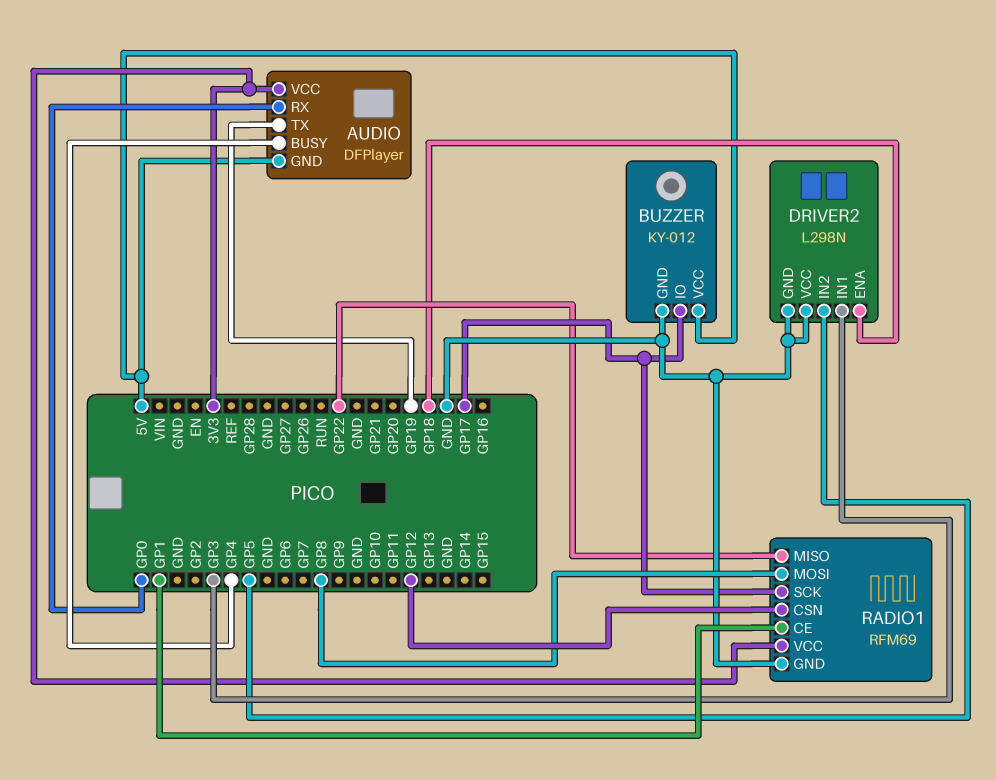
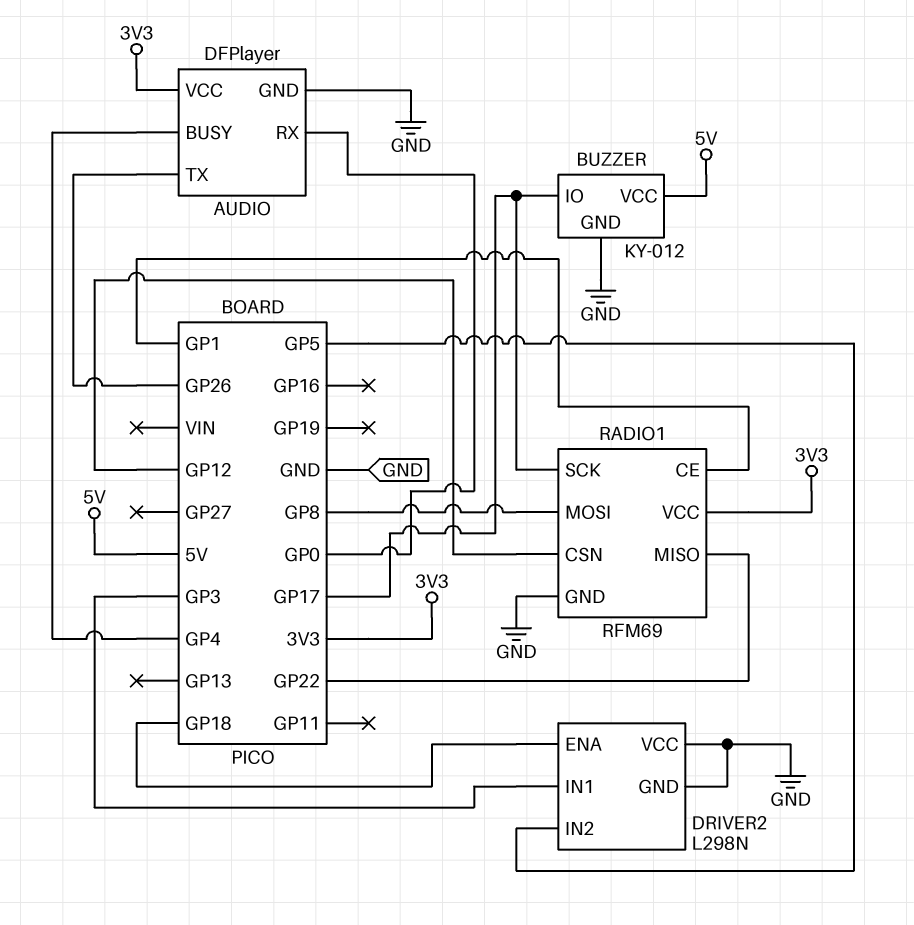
AUDIO pin GND: 5V -> GND
AUDIO pin TX: GP19 -> GP26

